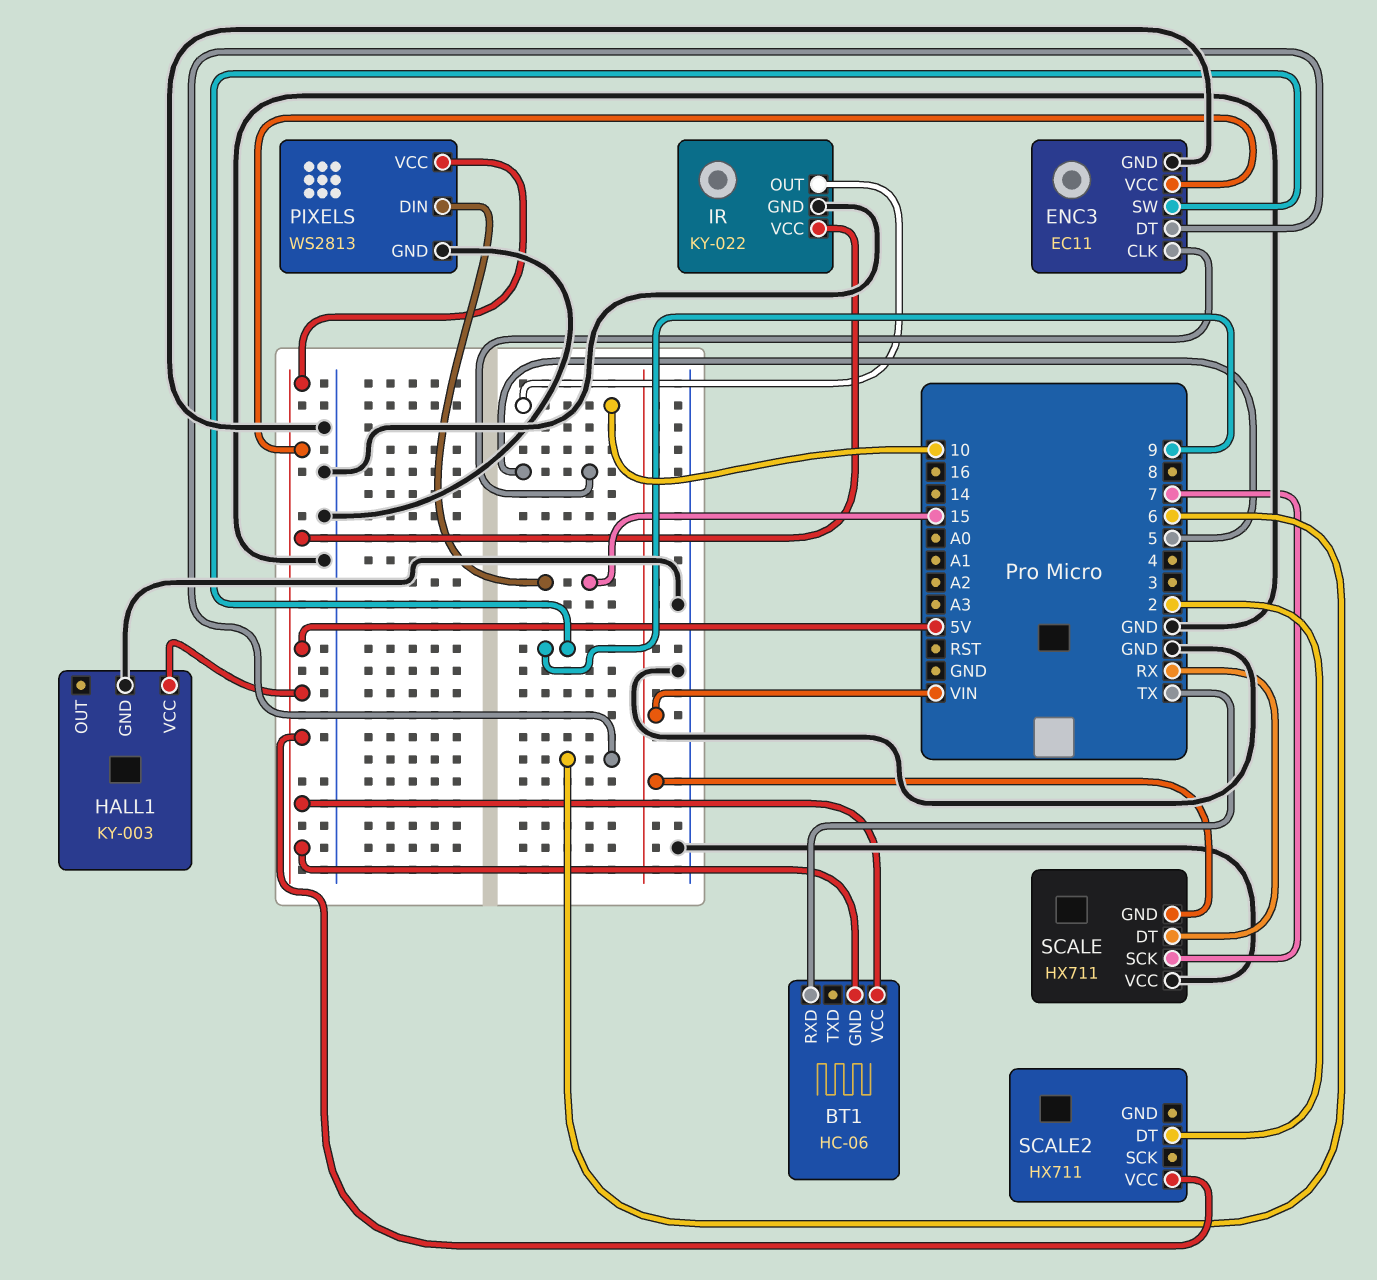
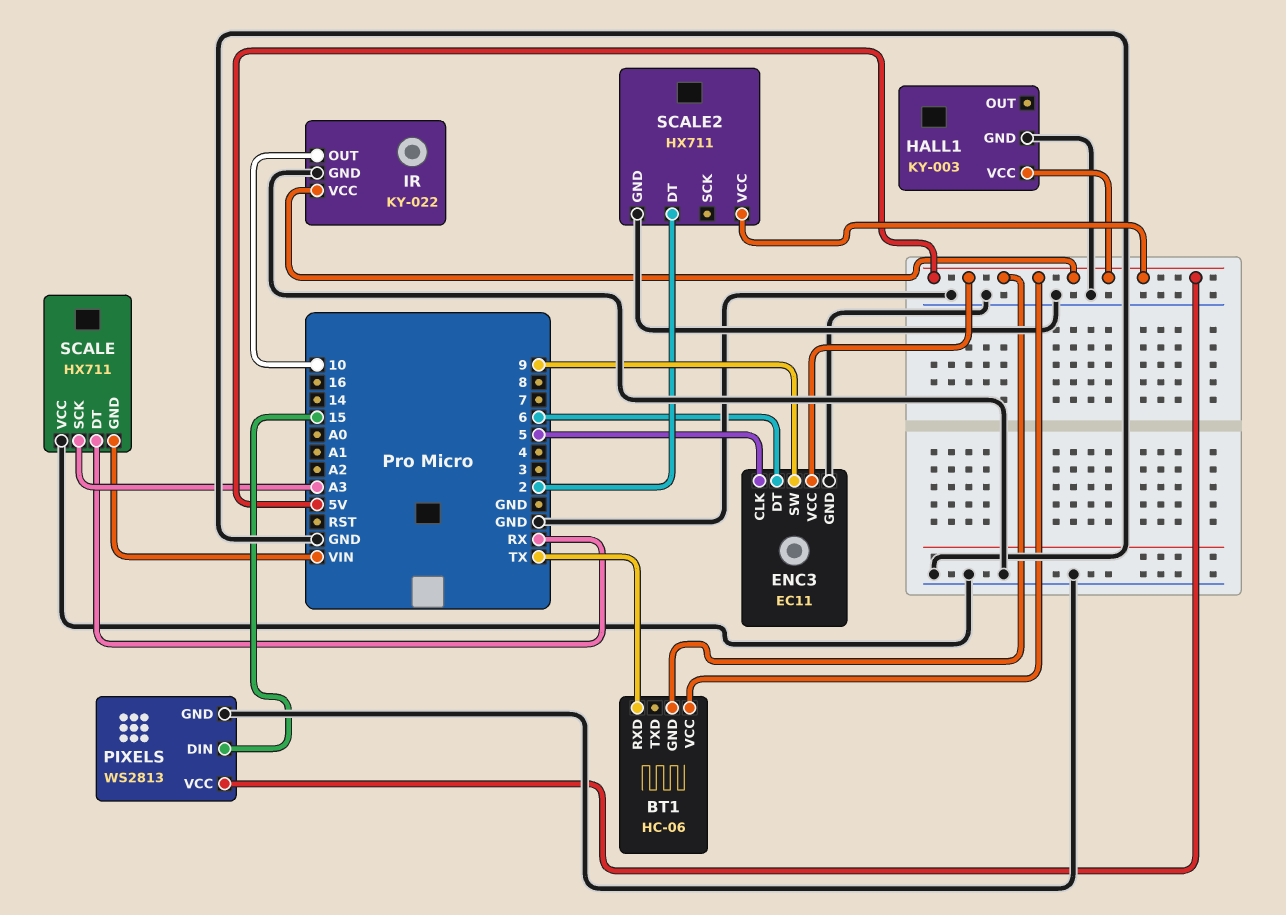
SCALE pin SCK: 7 -> A3
SCALE2 pin GND: none -> GND

